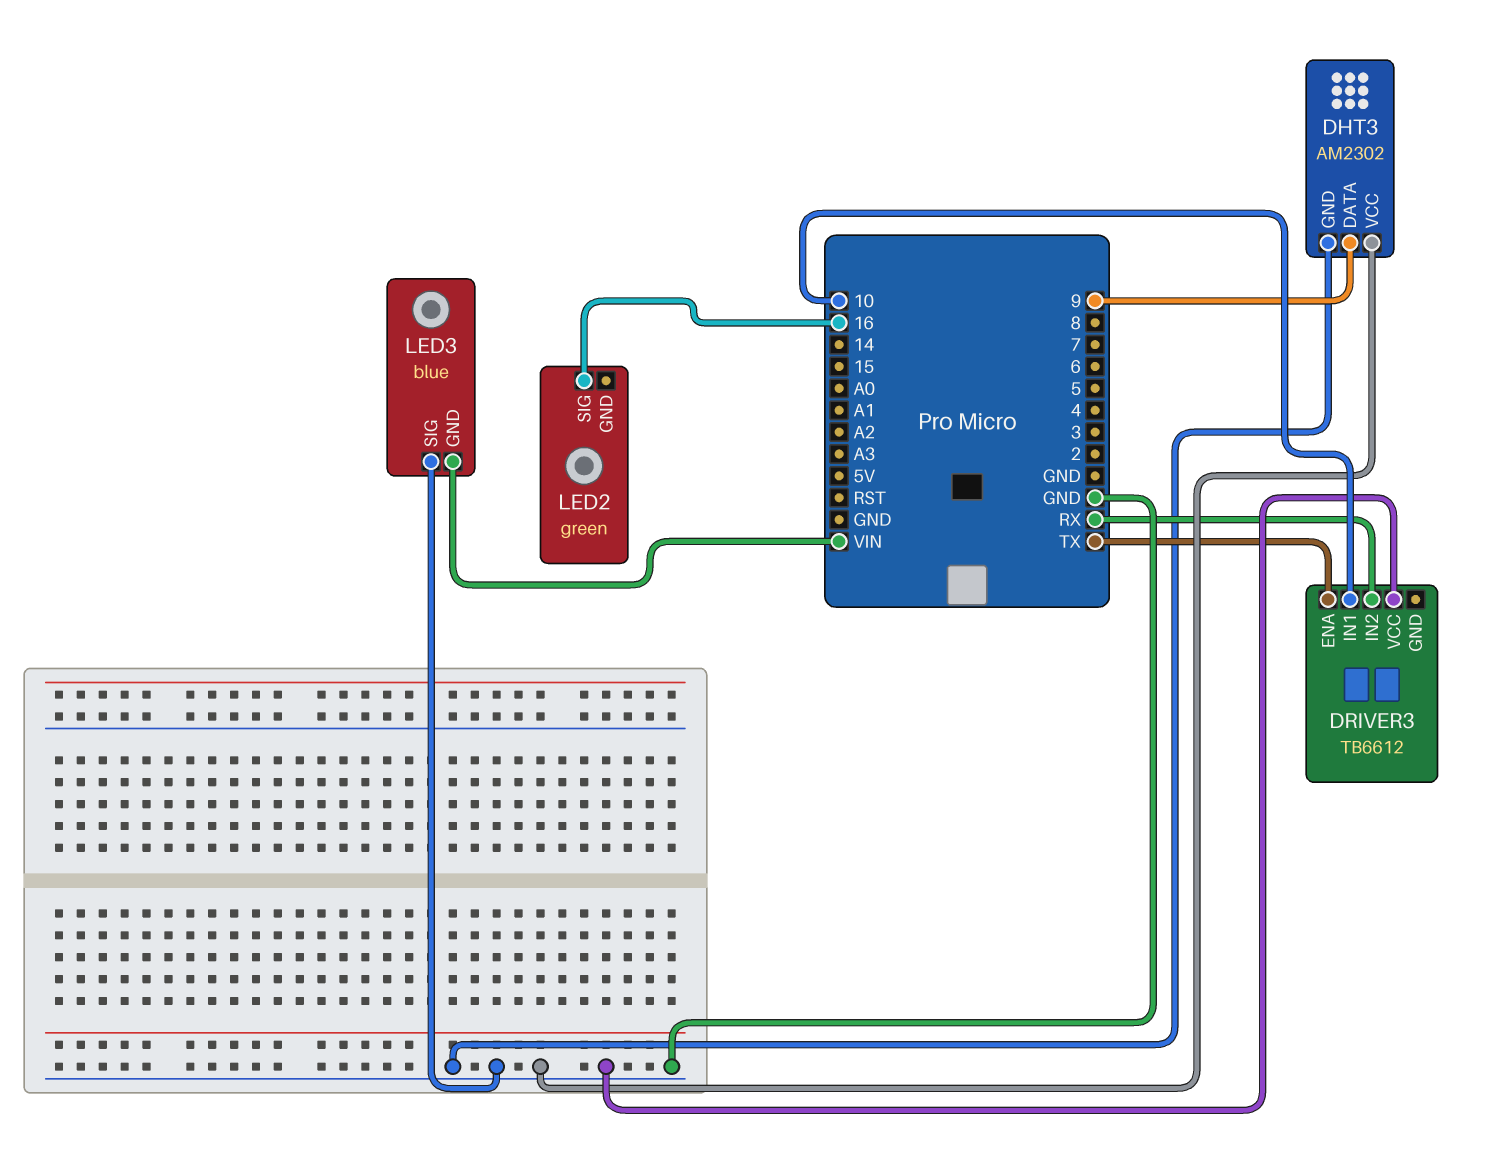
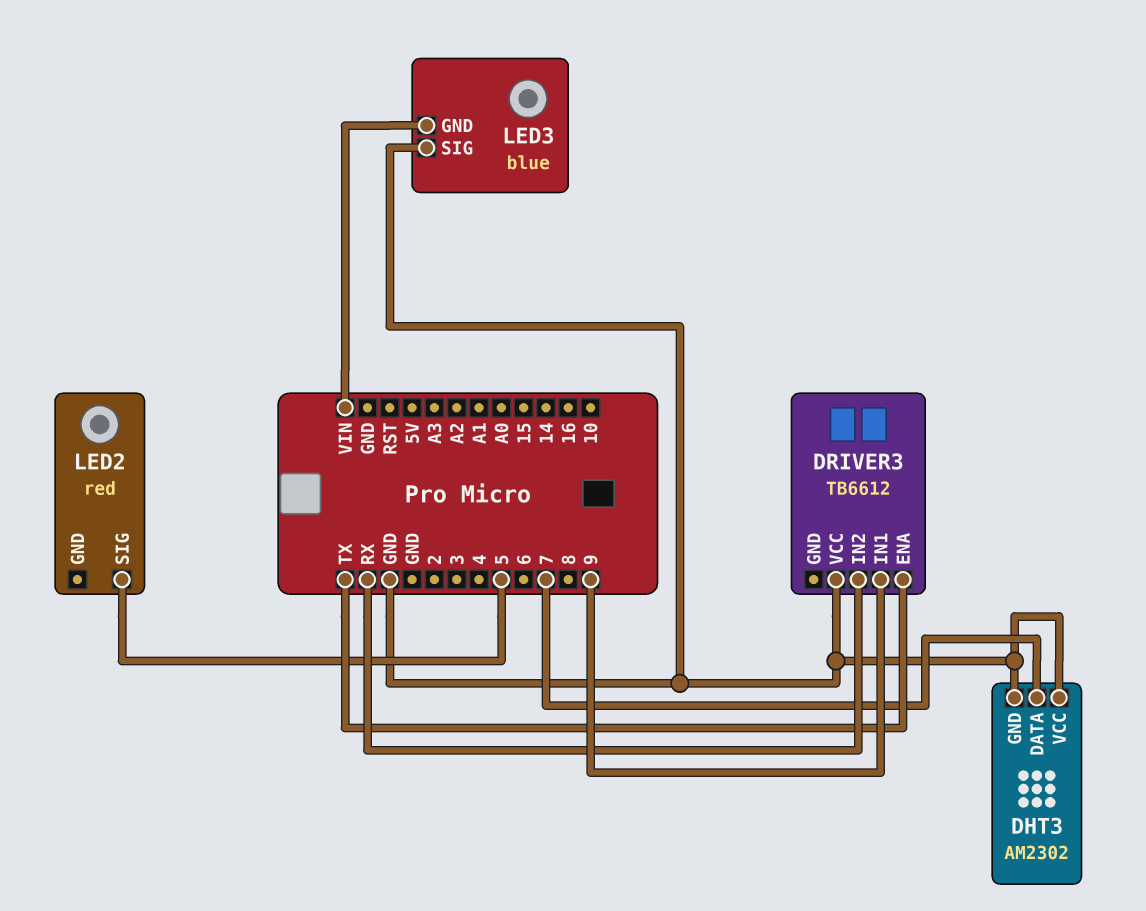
DHT3 pin DATA: 9 -> 7
DRIVER3 pin IN1: 10 -> 9
LED2: green -> red
LED2 pin SIG: 16 -> 5

